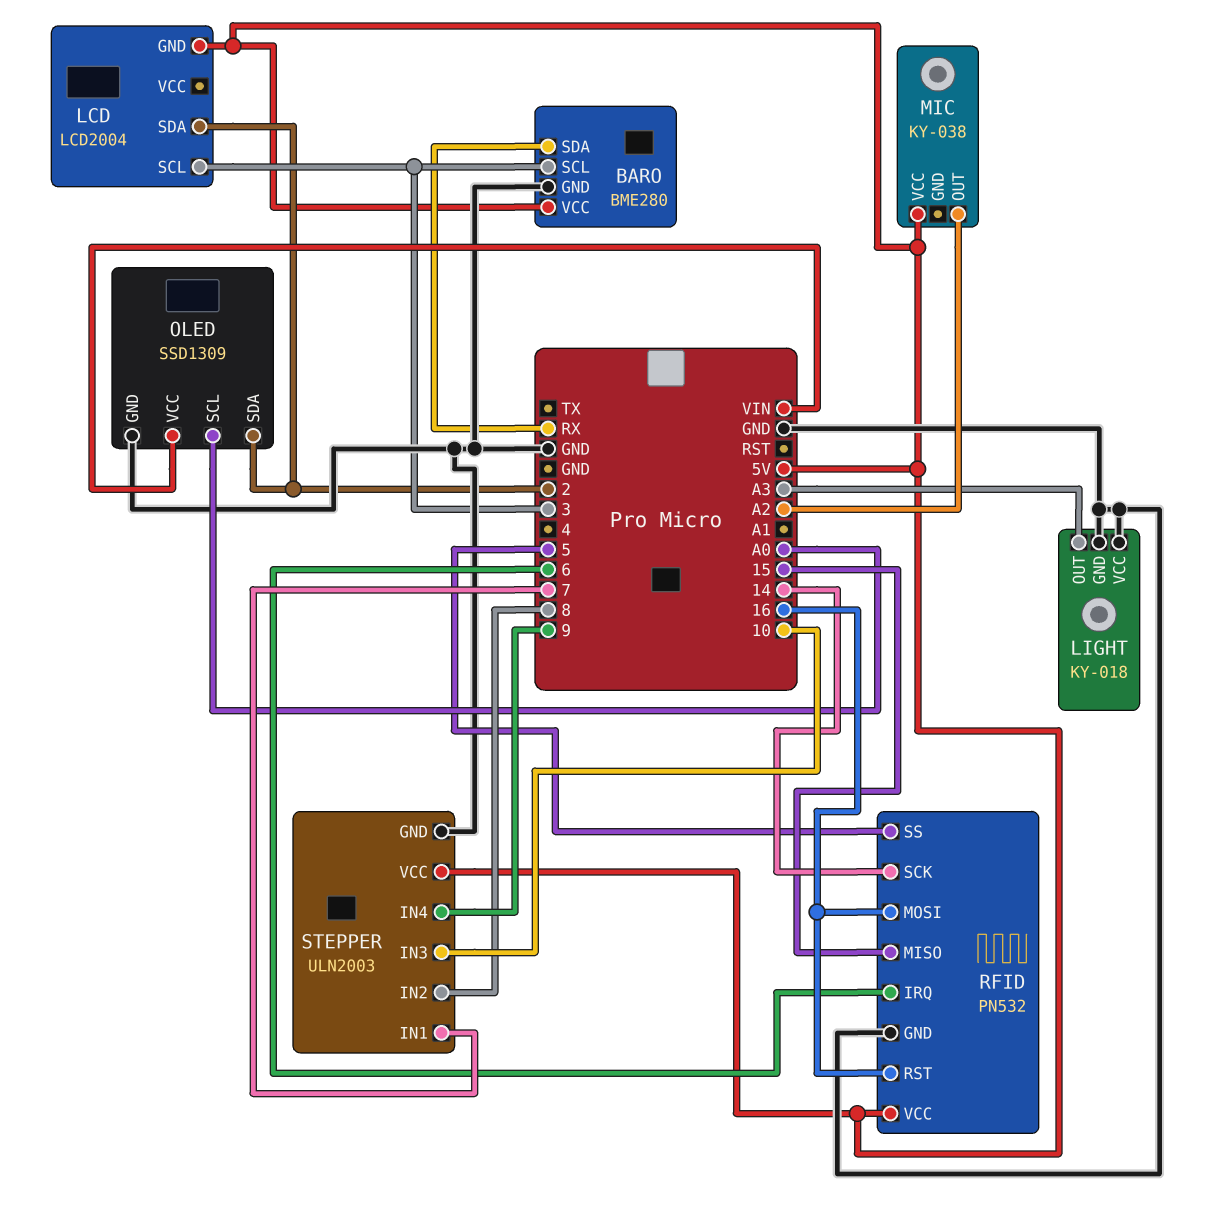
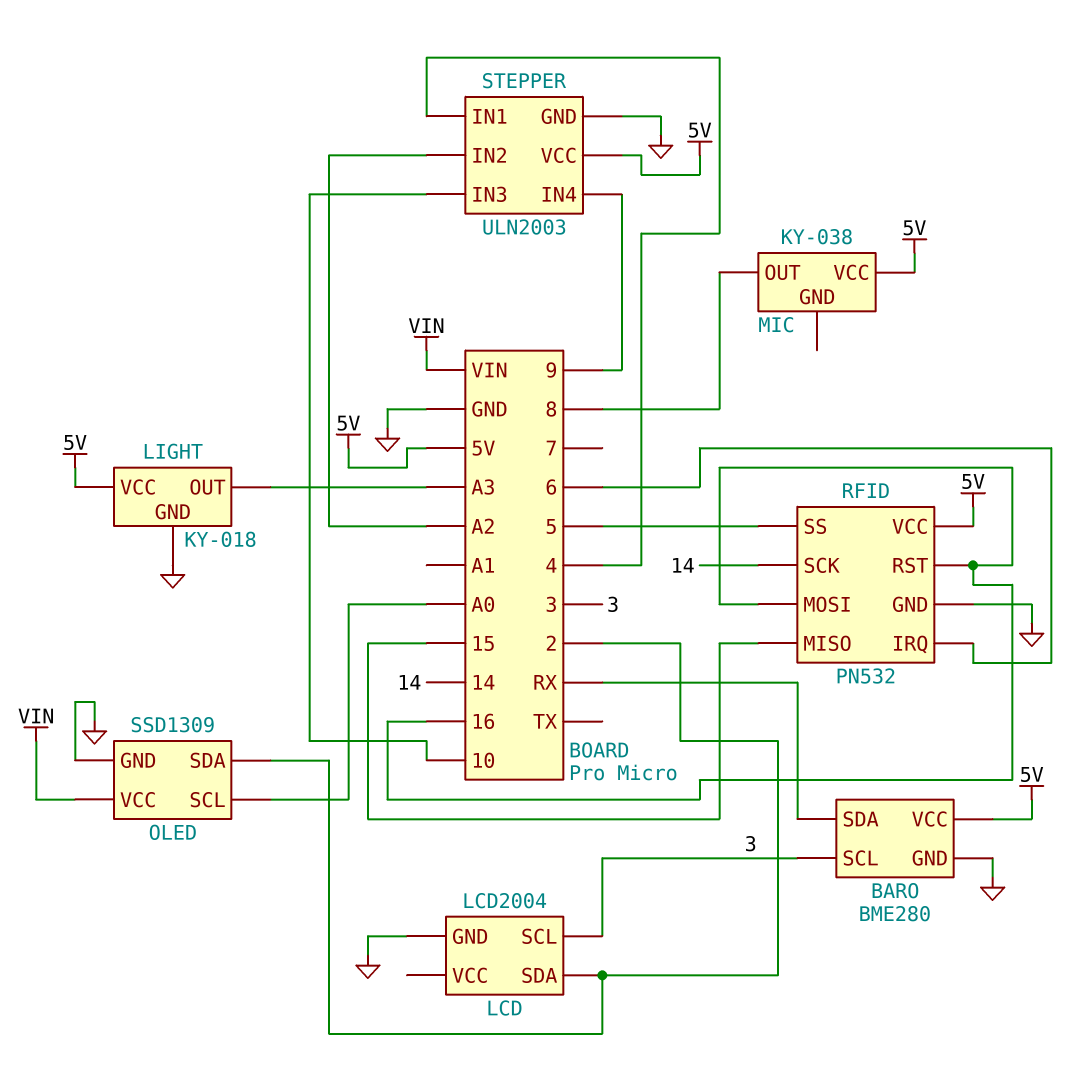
LCD pin GND: 5V -> GND
LIGHT pin VCC: GND -> 5V
MIC pin OUT: A2 -> 8
STEPPER pin IN1: 7 -> 4
STEPPER pin IN2: 8 -> A2

